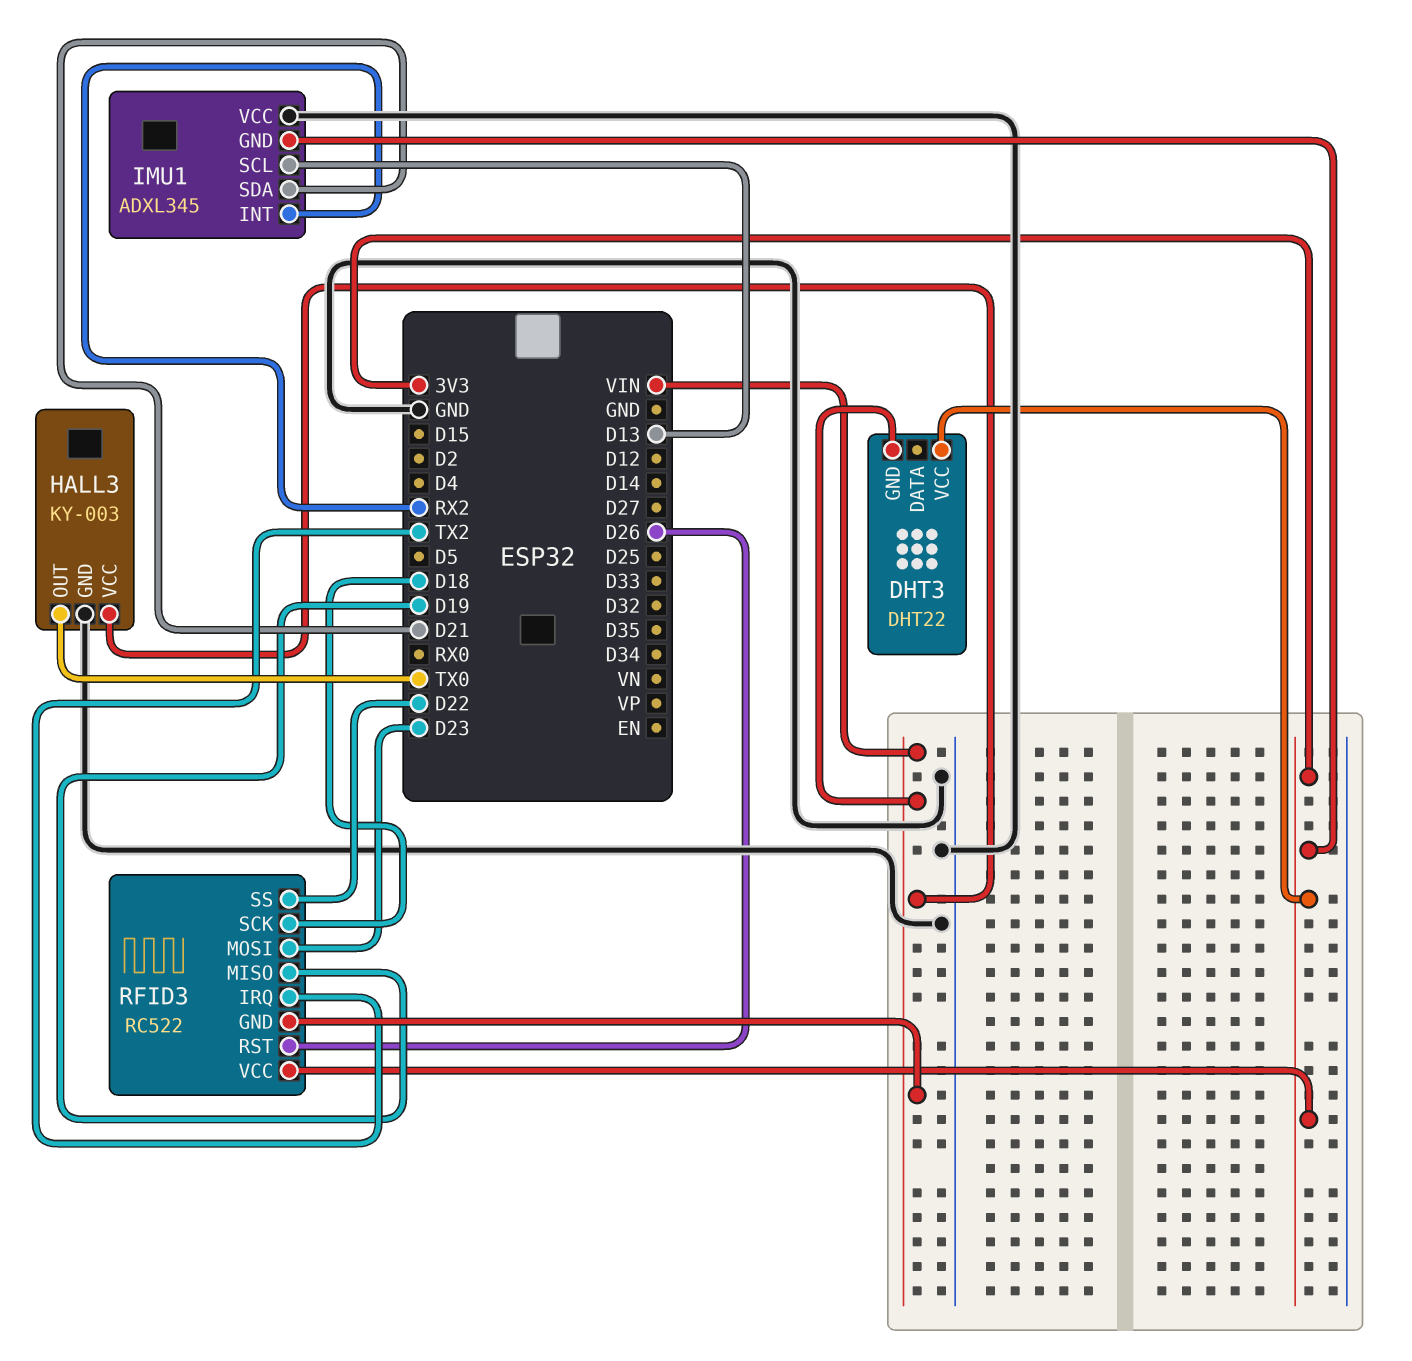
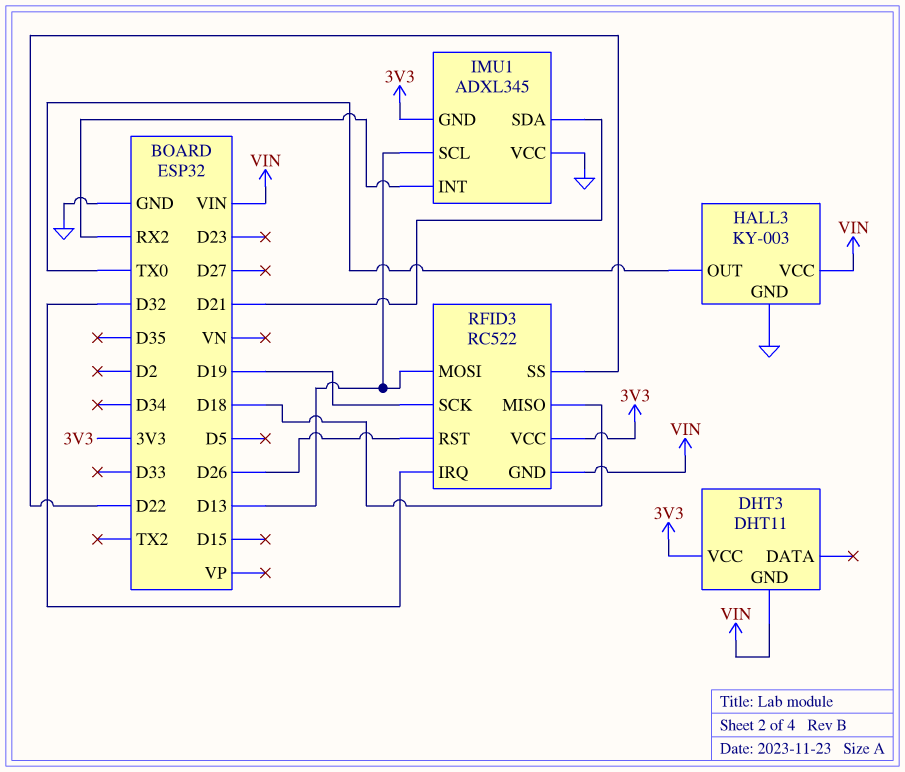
DHT3: DHT22 -> DHT11
RFID3 pin IRQ: TX2 -> D32
RFID3 pin MISO: D19 -> D18
RFID3 pin MOSI: D23 -> D13
RFID3 pin SCK: D18 -> D19

